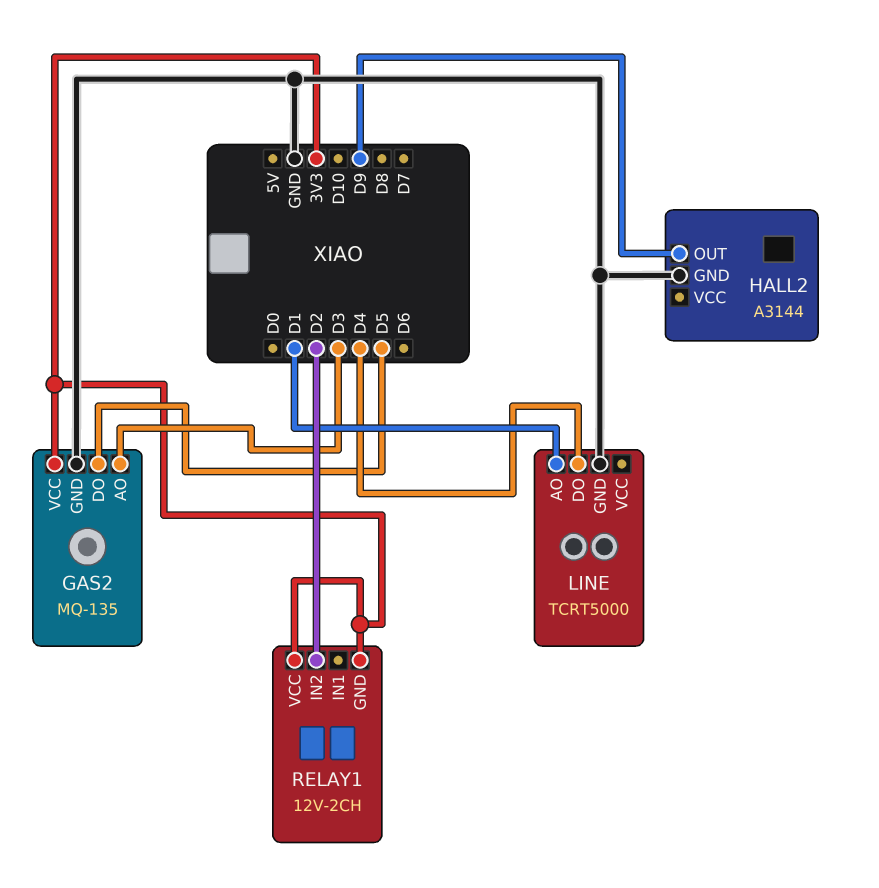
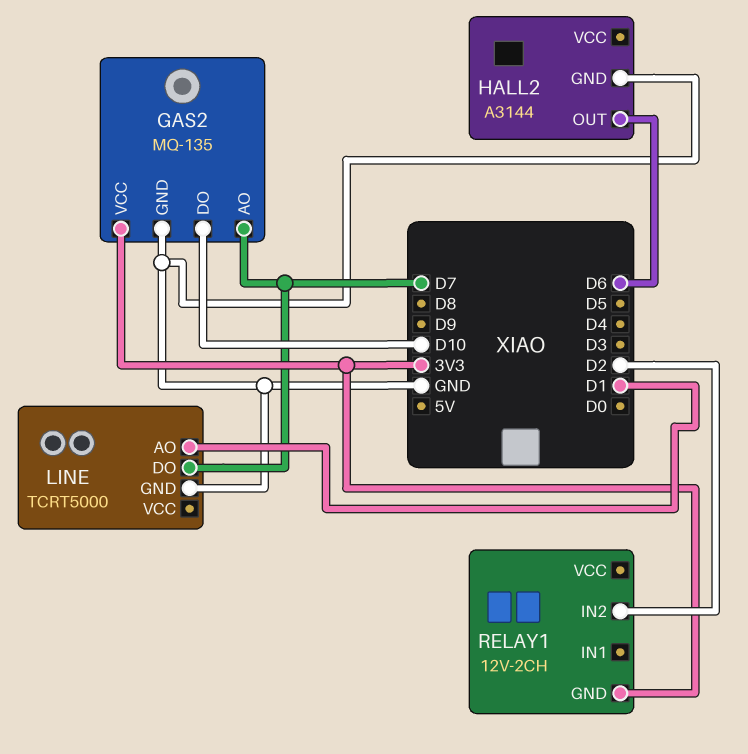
GAS2 pin AO: D3 -> D7
GAS2 pin DO: D5 -> D10
HALL2 pin OUT: D9 -> D6
LINE pin DO: D4 -> D7
RELAY1 pin VCC: 3V3 -> none

